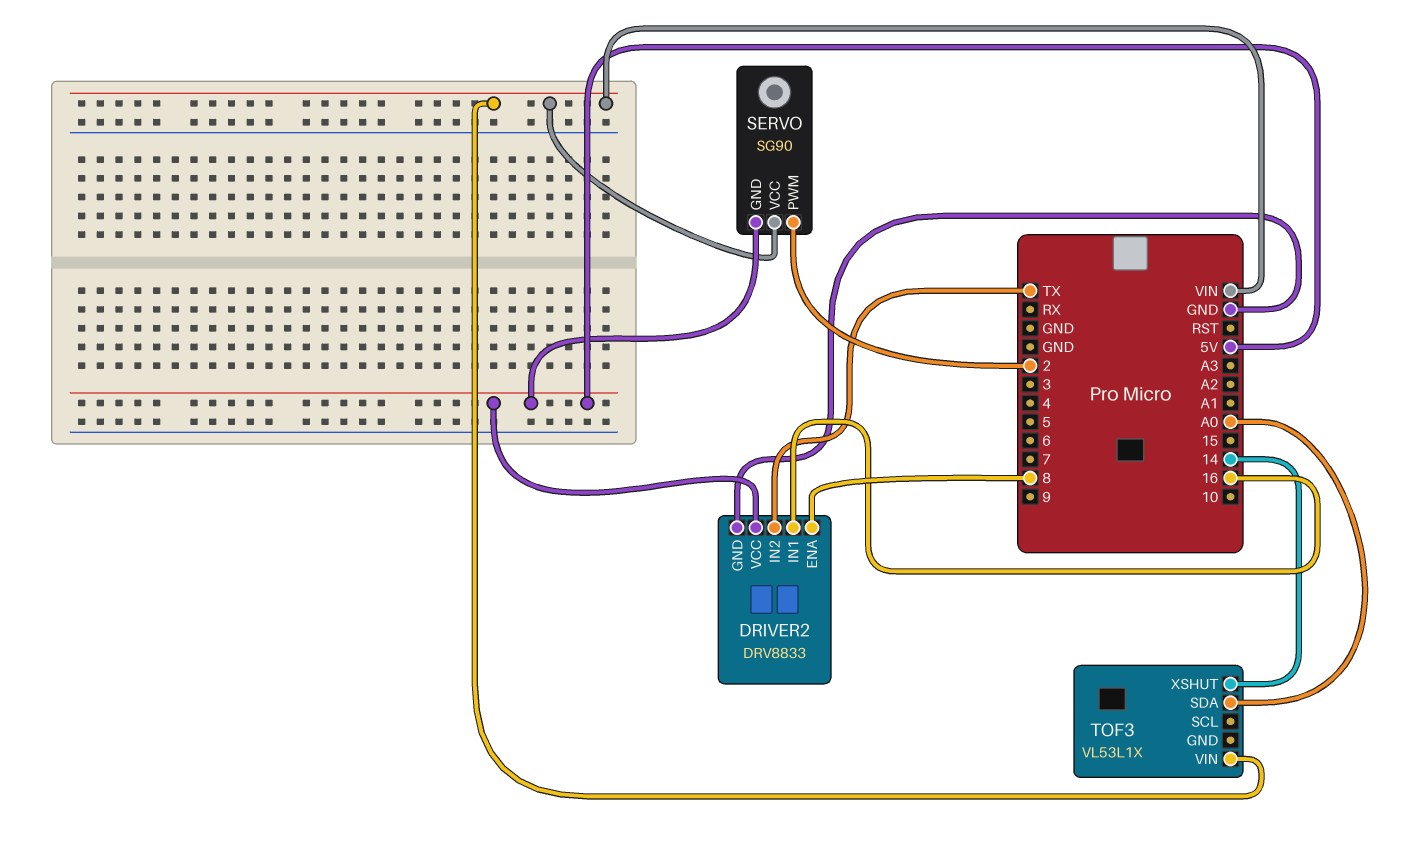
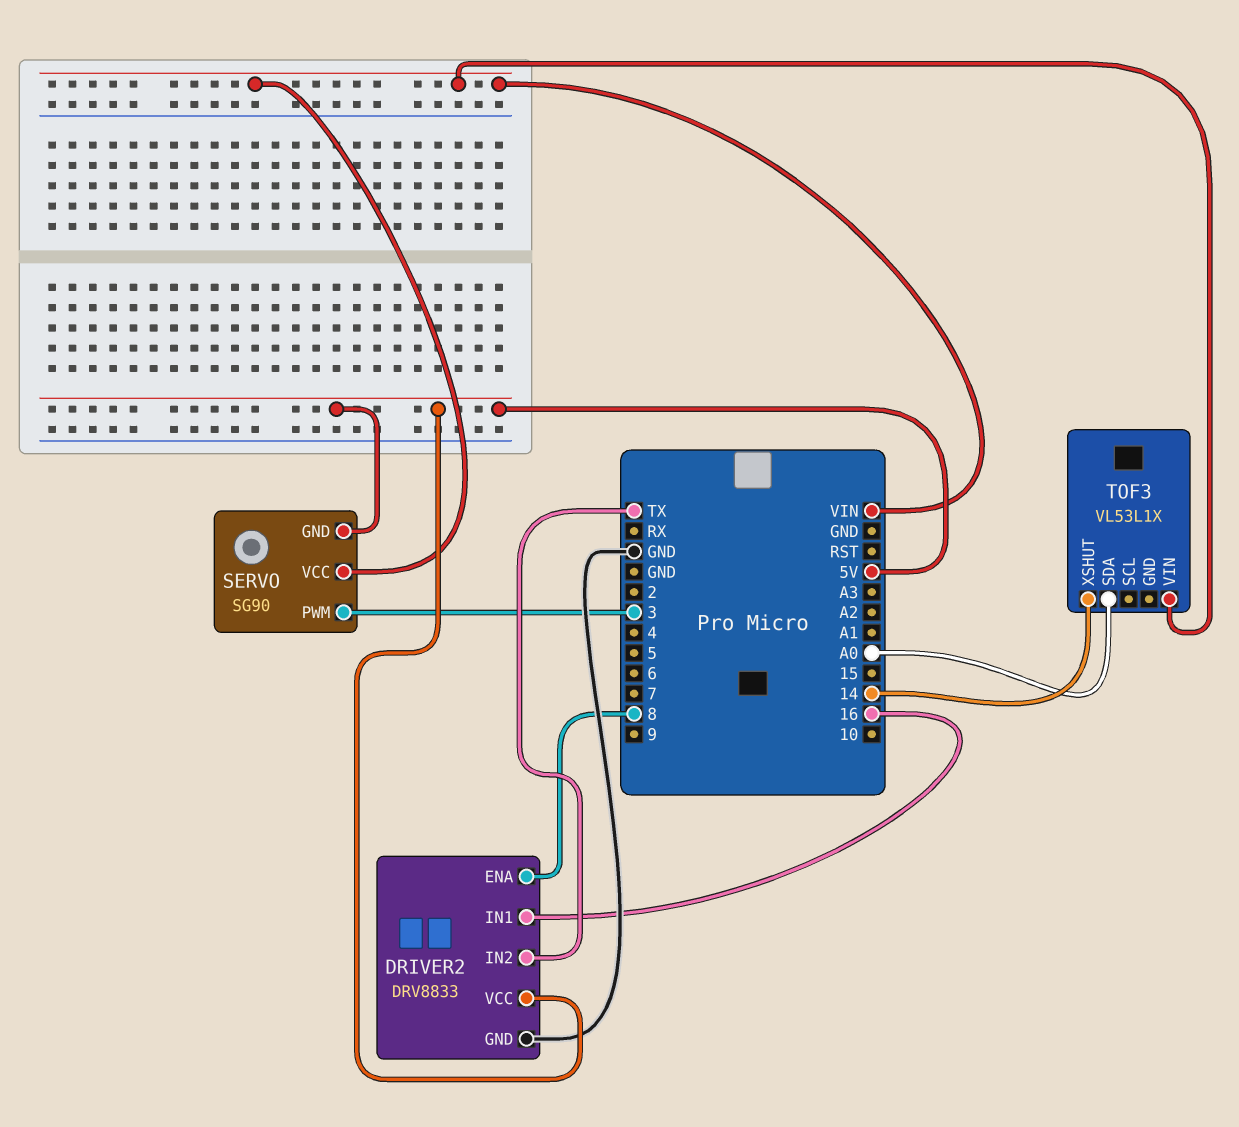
SERVO pin PWM: 2 -> 3

